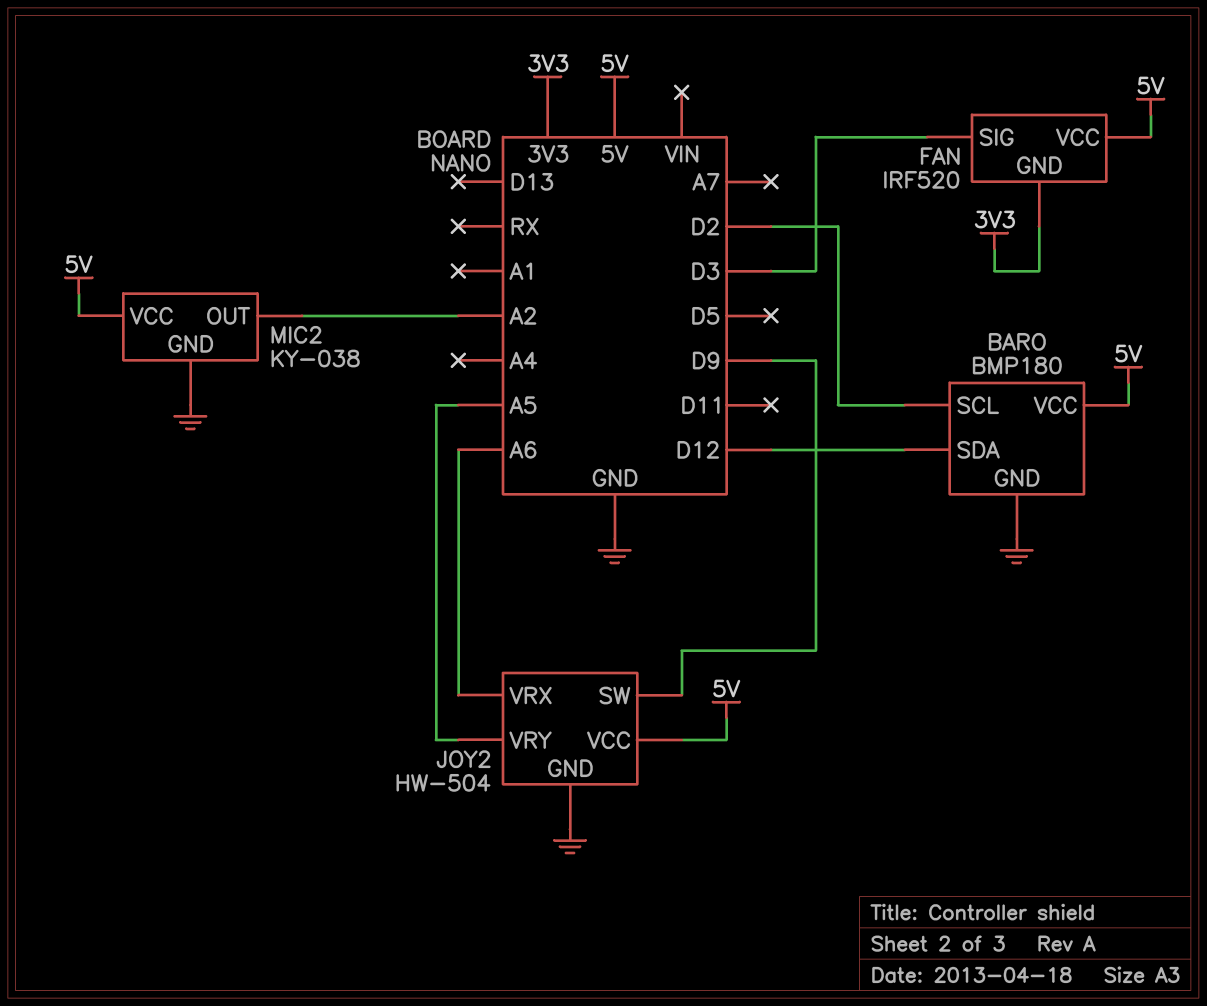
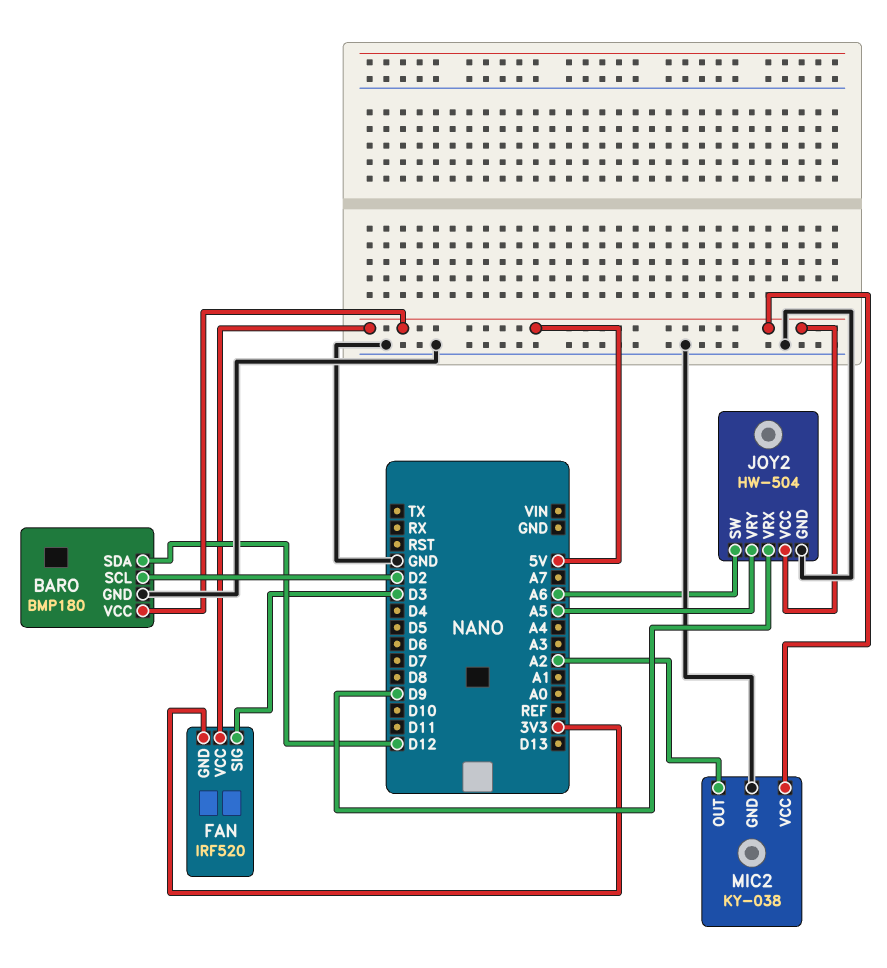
JOY2 pin SW: D9 -> A6
JOY2 pin VRX: A6 -> D9

